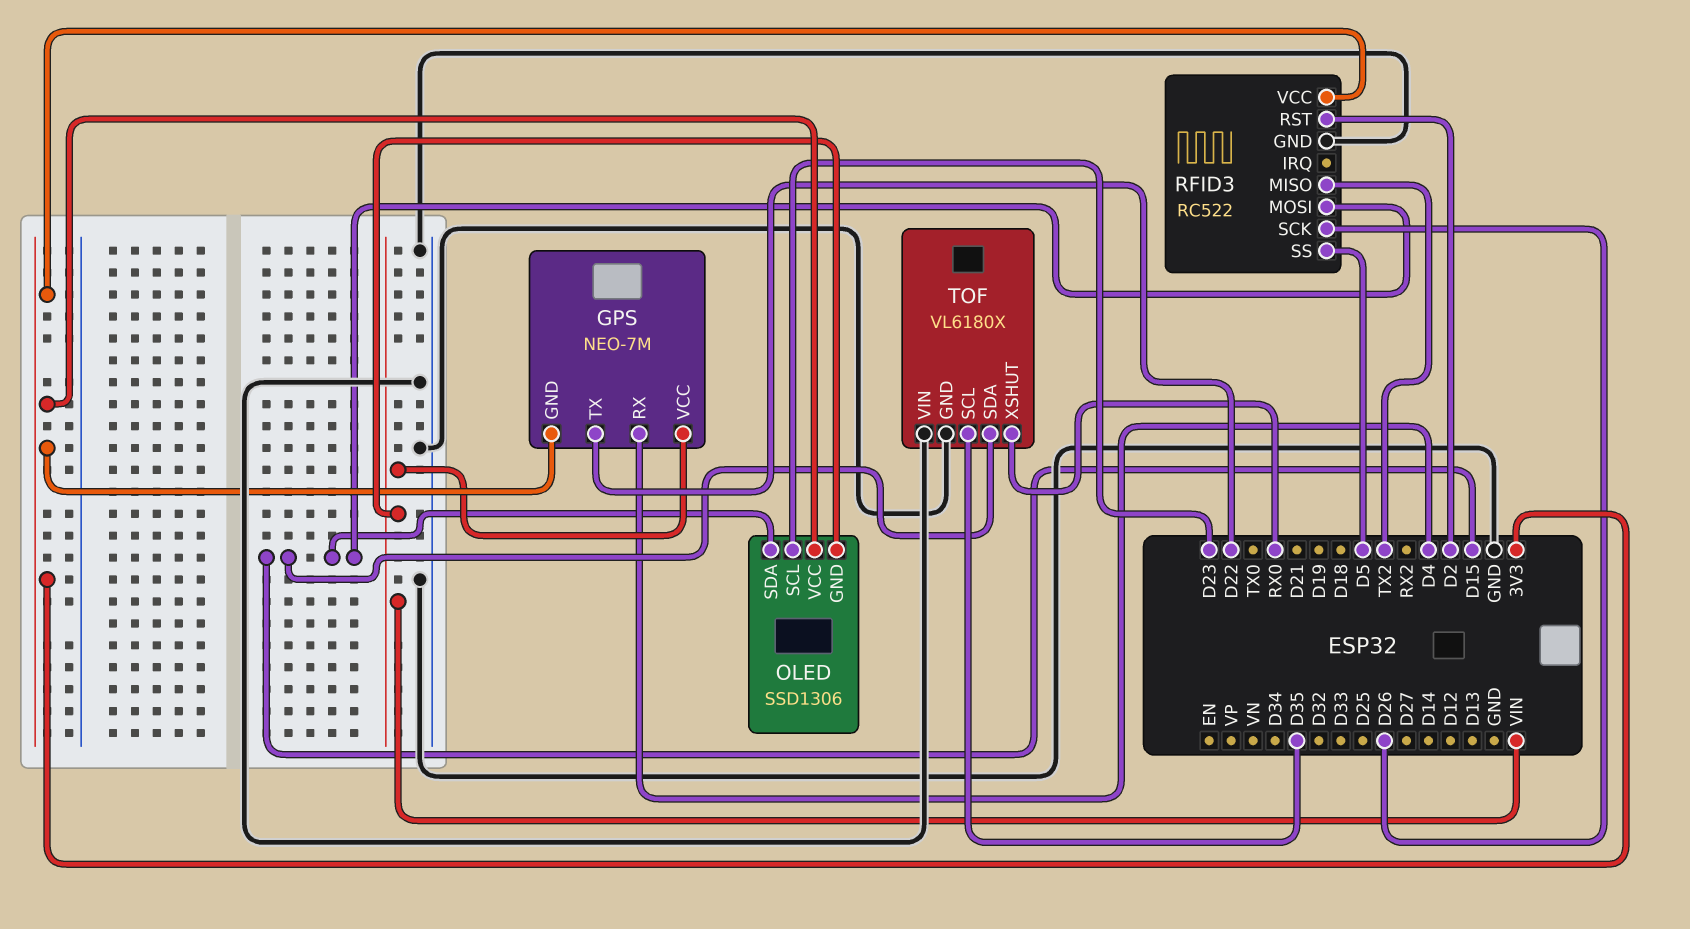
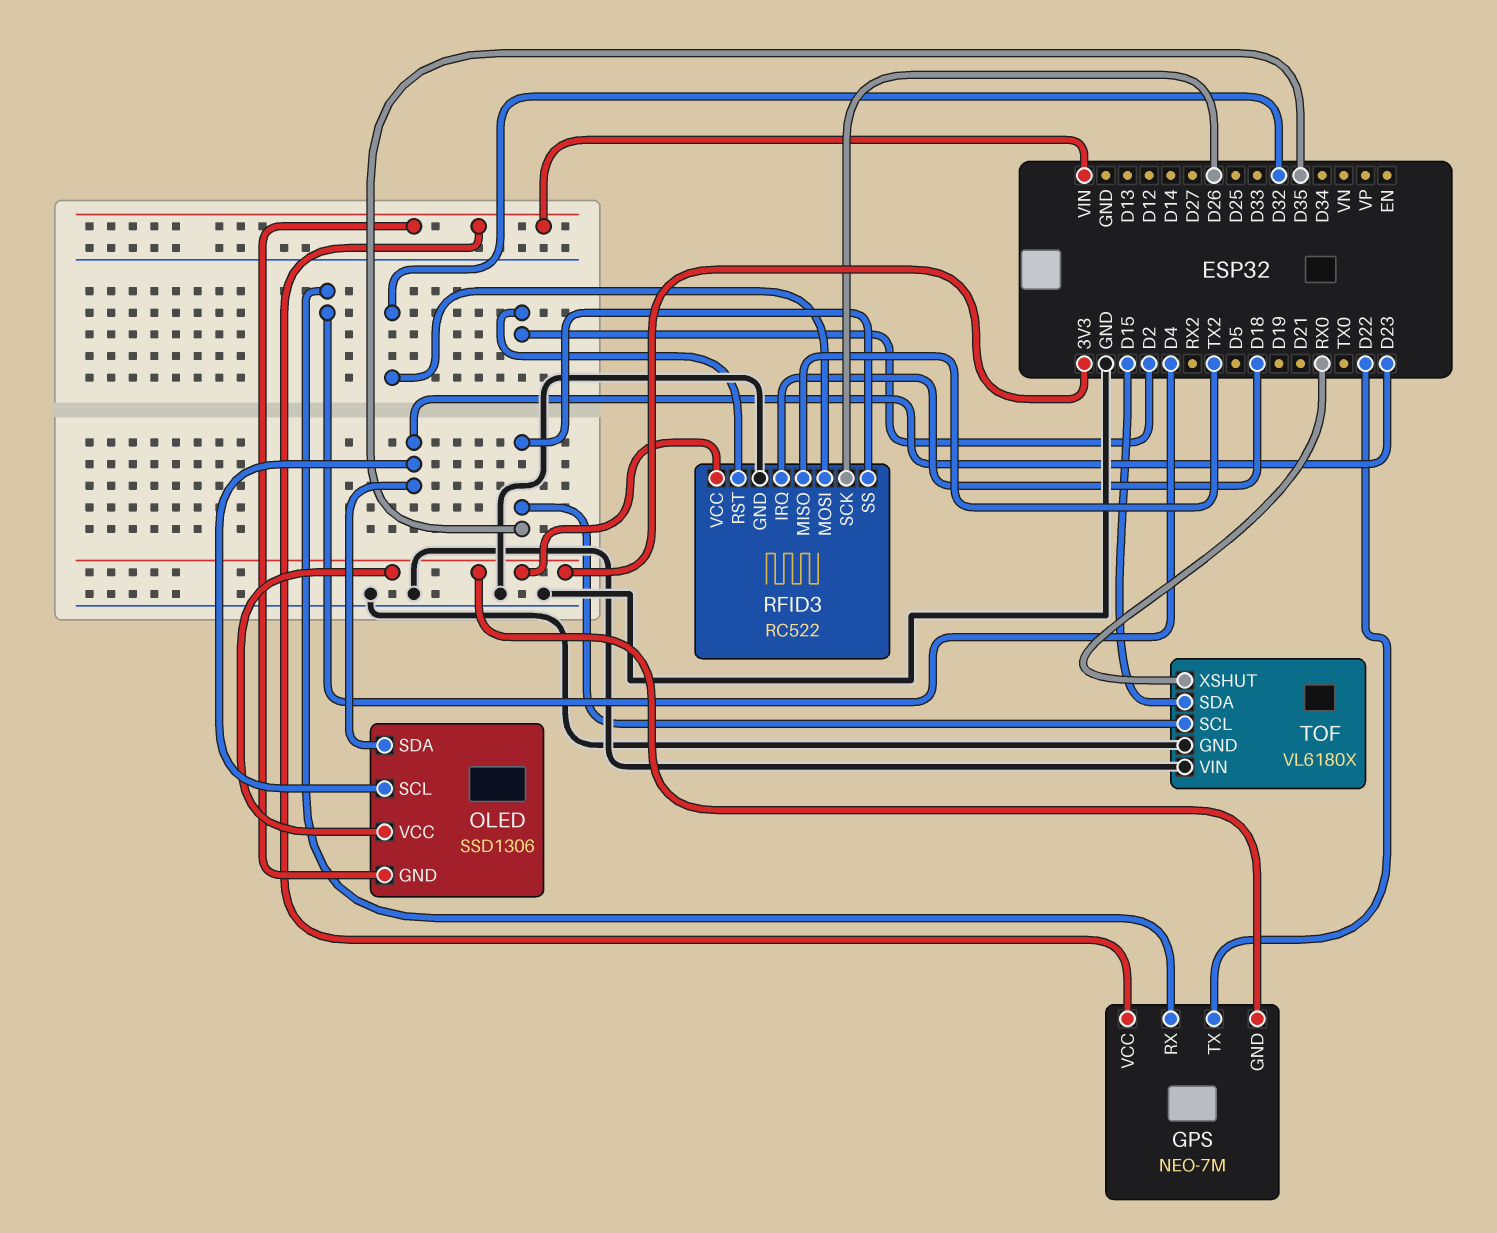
OLED pin SDA: D15 -> D23
RFID3 pin IRQ: none -> D18
RFID3 pin MOSI: D15 -> D32
RFID3 pin SS: D5 -> D35

